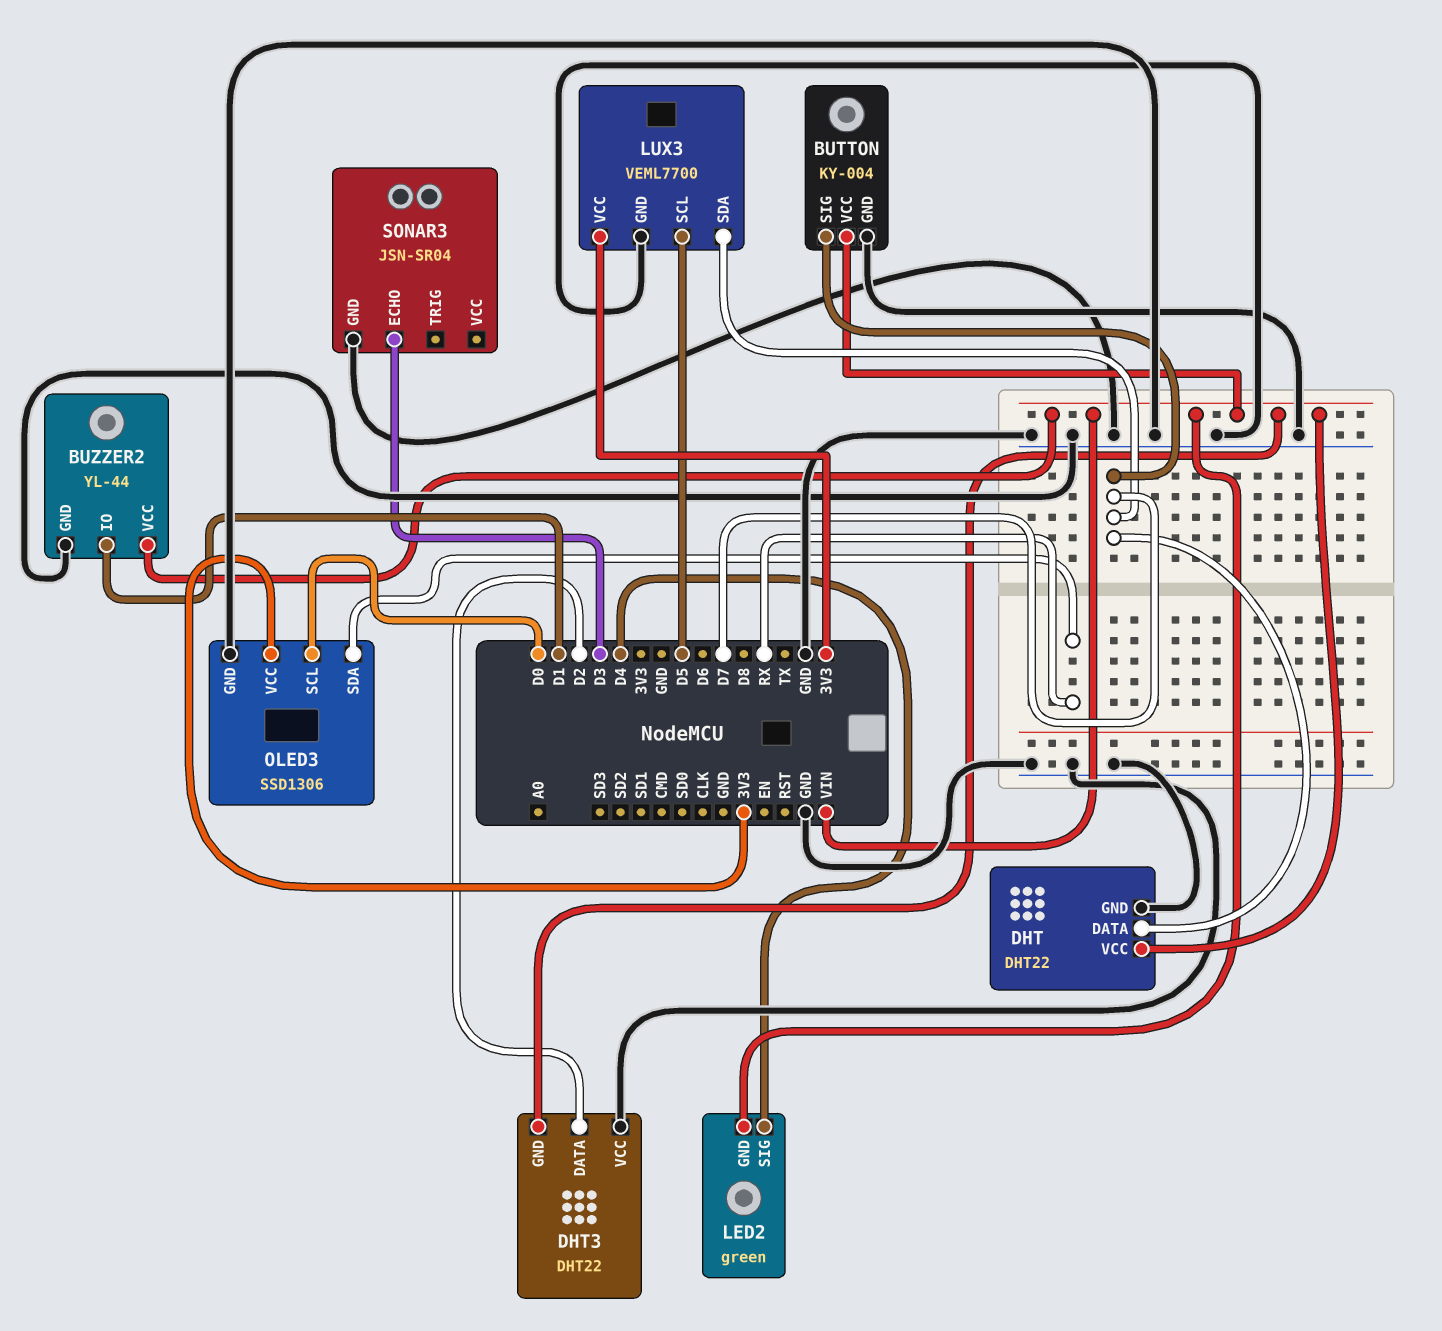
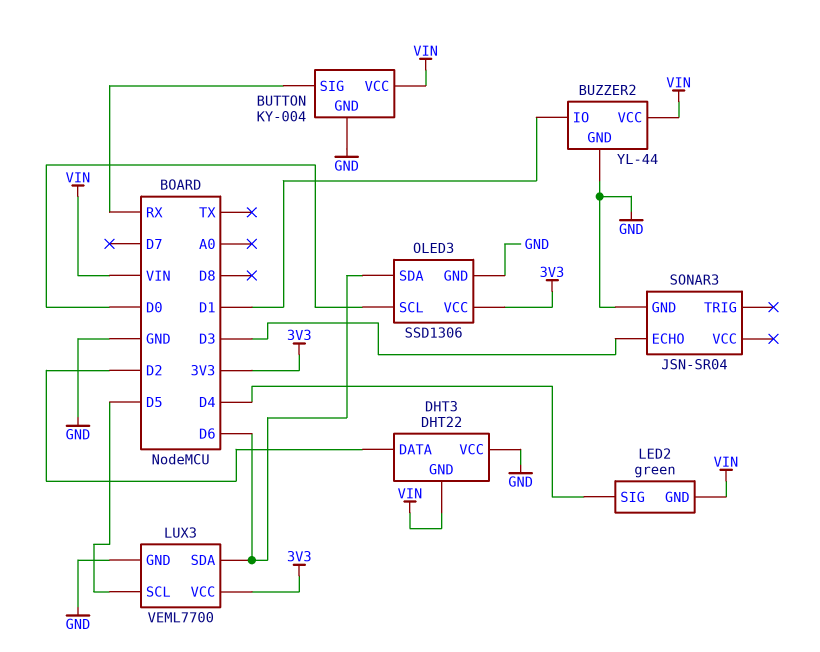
BUTTON pin SIG: D7 -> RX
DHT: DHT22 -> none
DHT pin DATA: D7 -> none
DHT pin GND: GND -> none
DHT pin VCC: VIN -> none
LUX3 pin SDA: D7 -> D6
OLED3 pin SDA: RX -> D6

